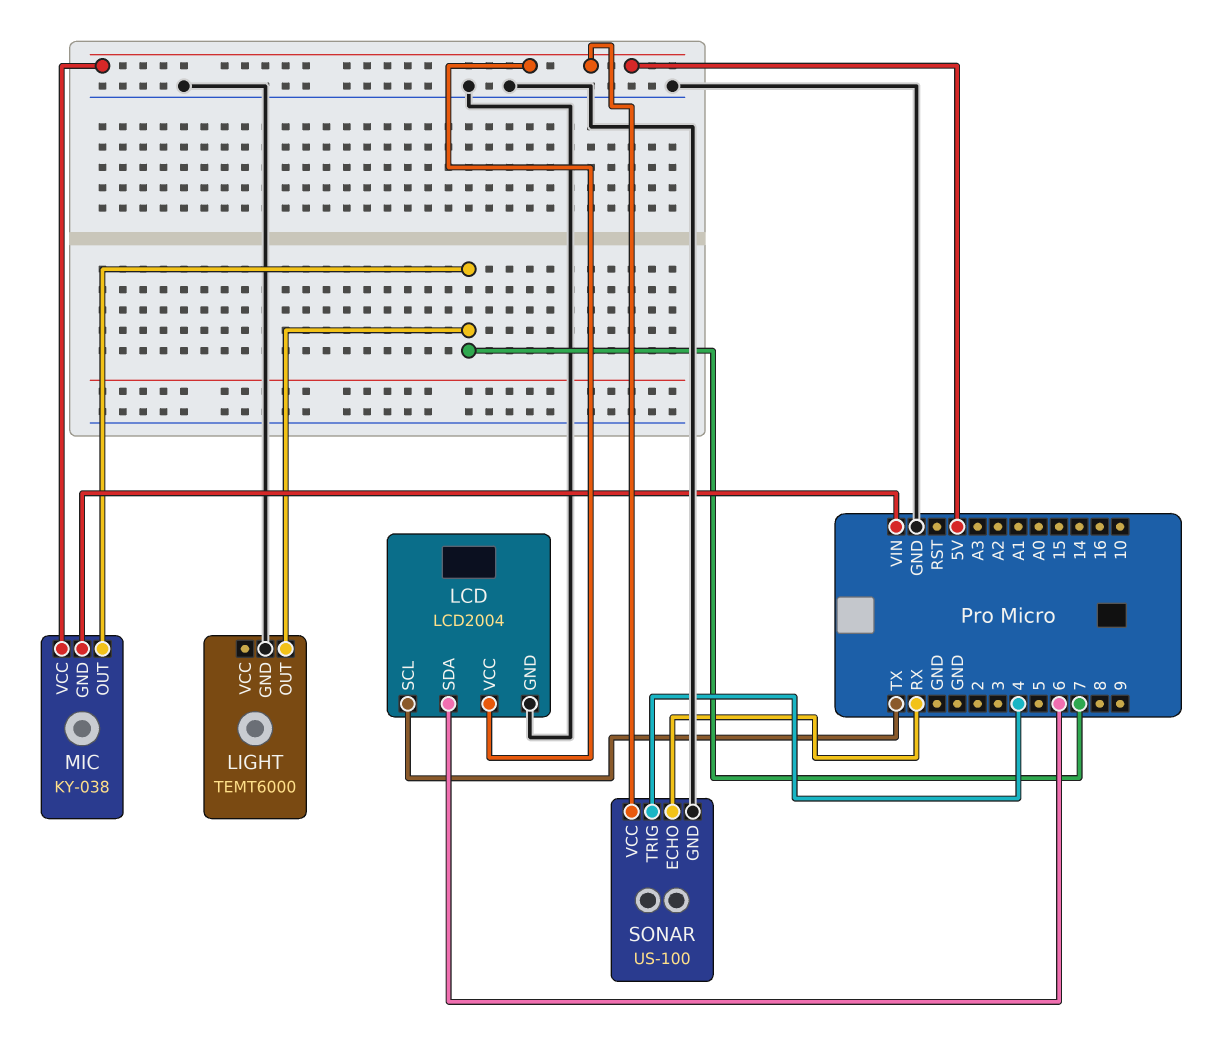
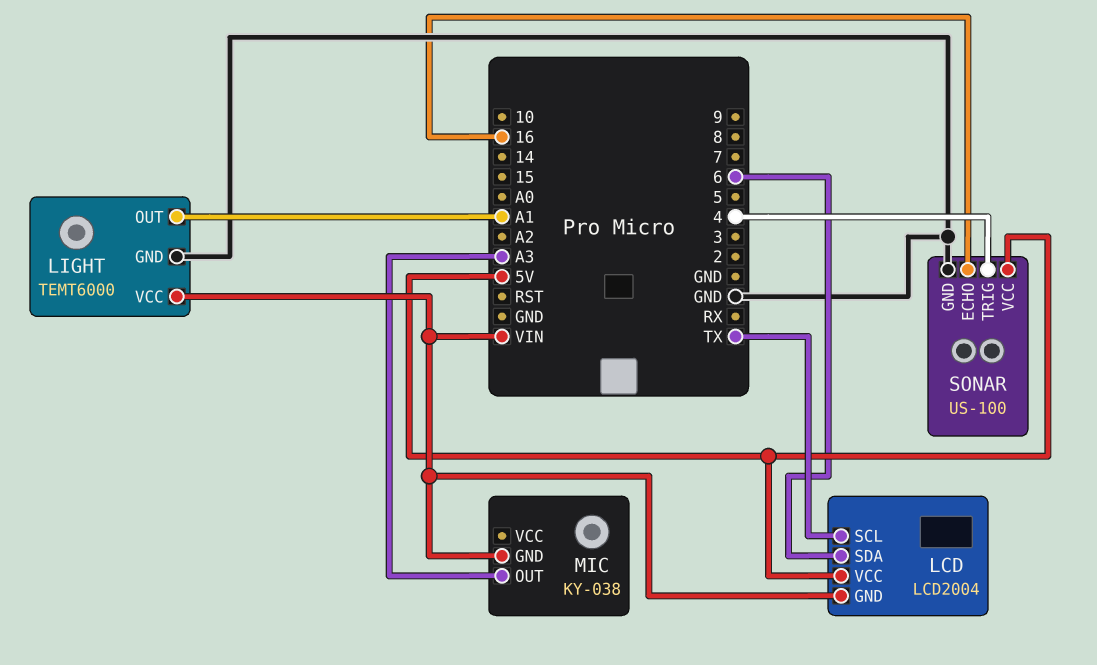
LCD pin GND: GND -> VIN
LIGHT pin OUT: 7 -> A1
LIGHT pin VCC: none -> VIN
MIC pin OUT: 7 -> A3
MIC pin VCC: 5V -> none
SONAR pin ECHO: RX -> 16

